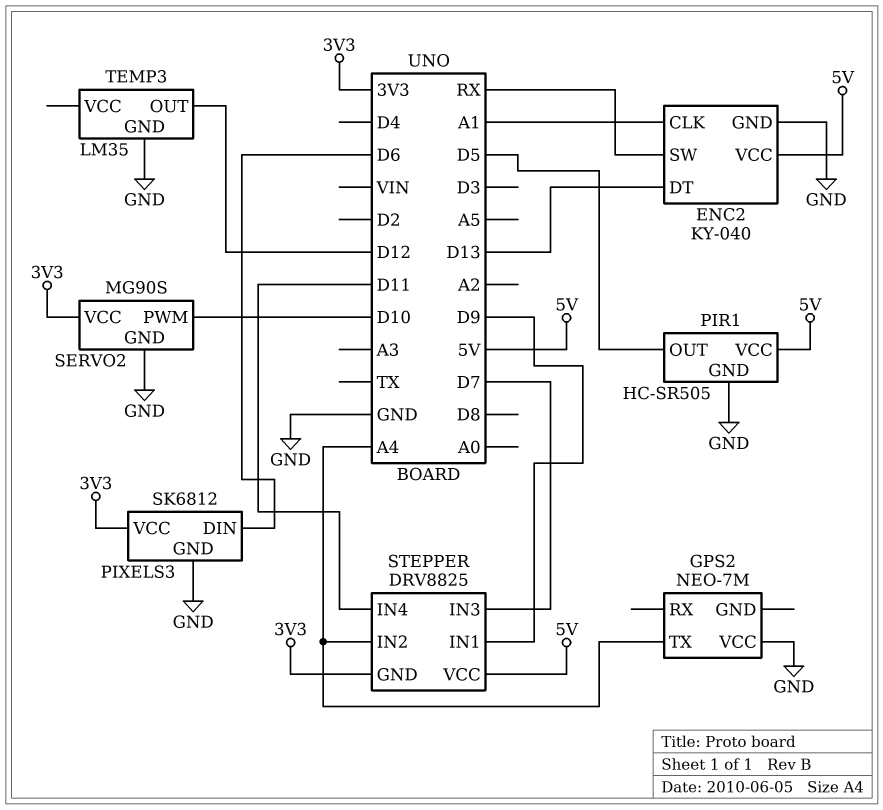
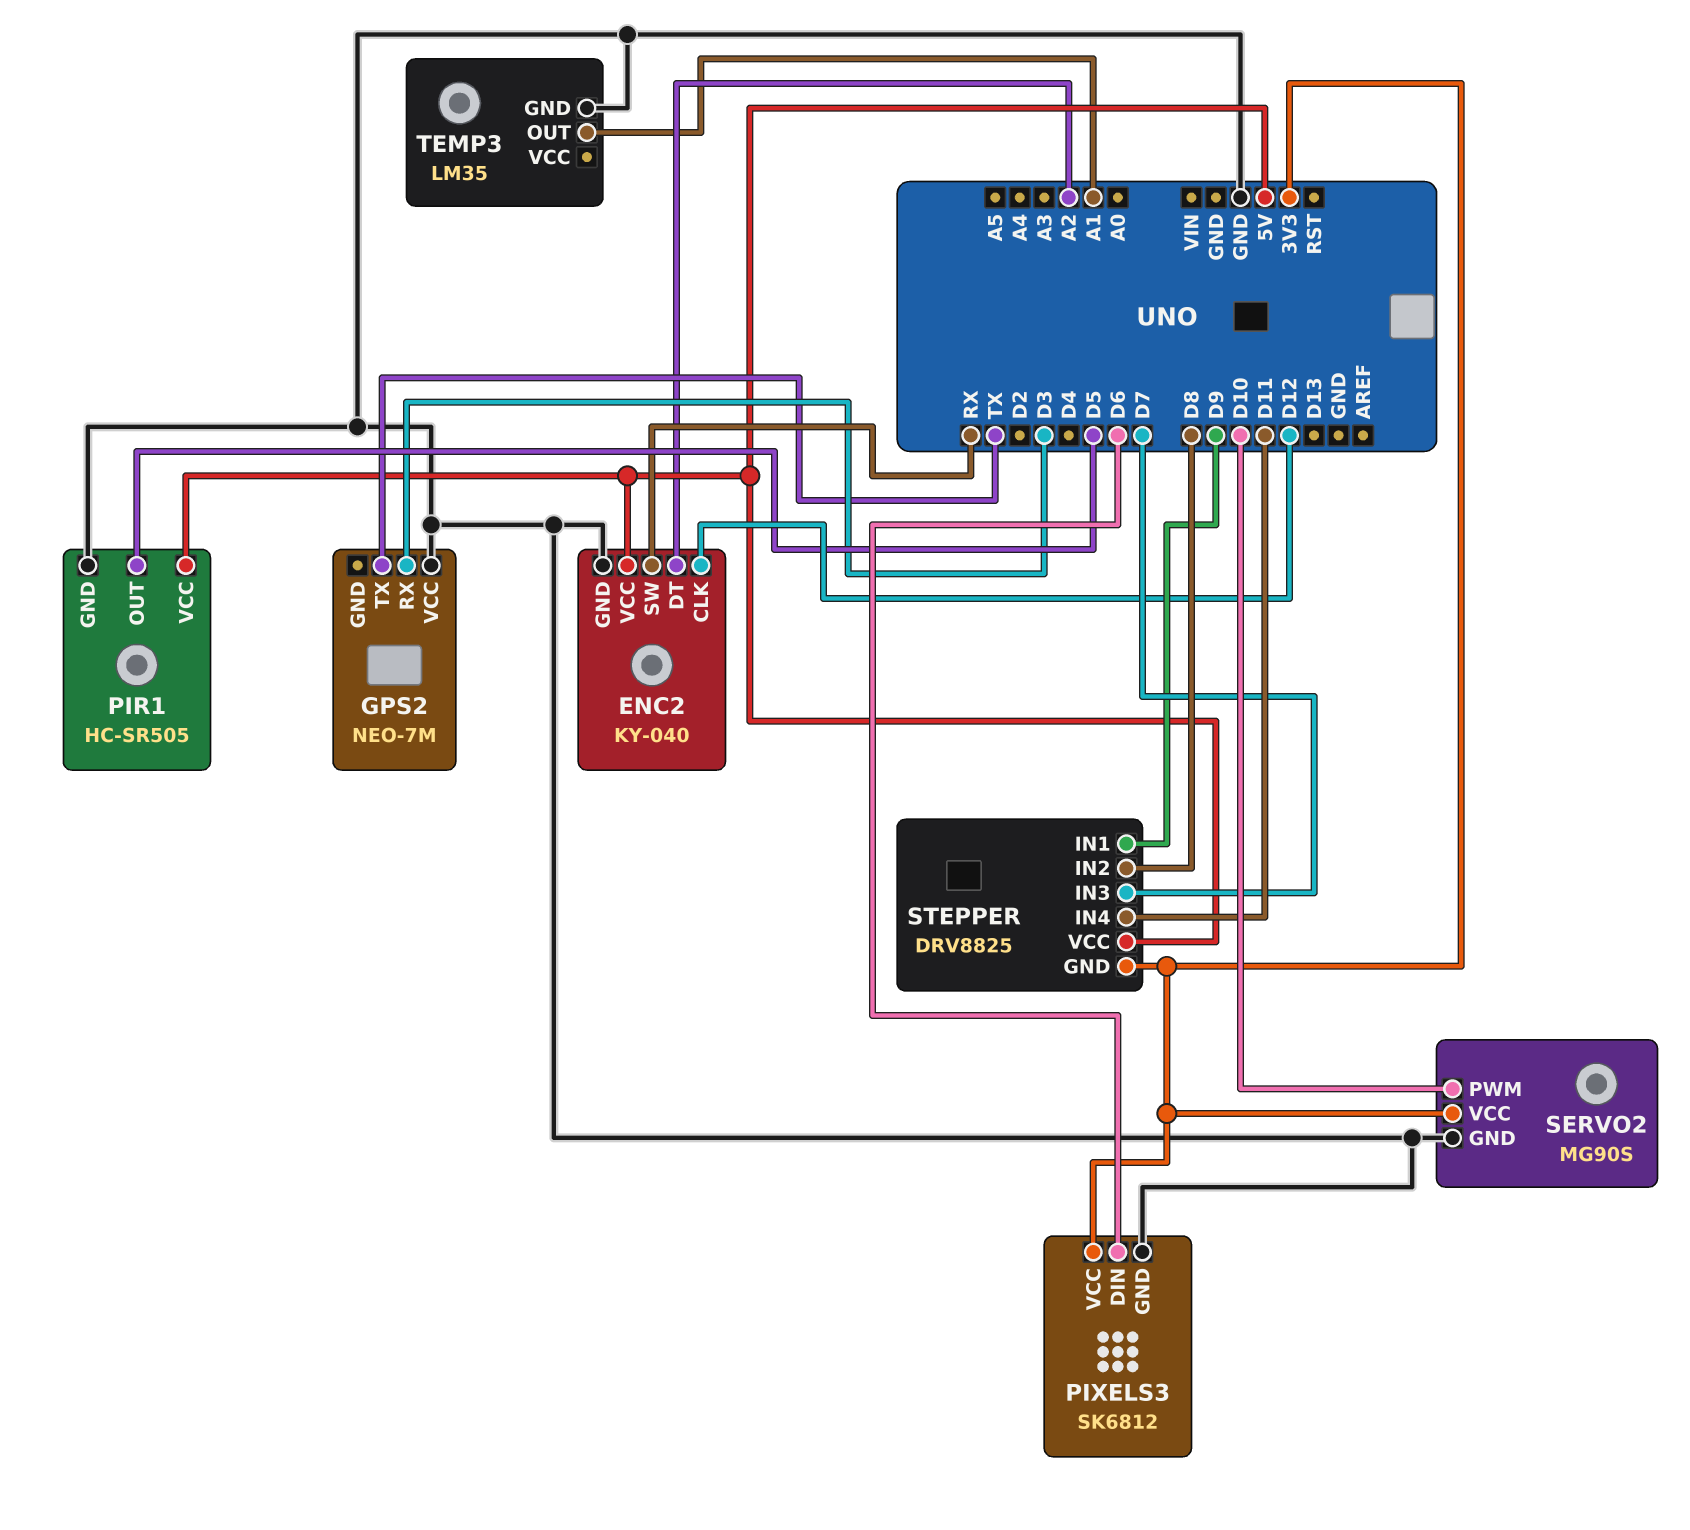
ENC2 pin CLK: A1 -> D12
ENC2 pin DT: D13 -> A2
GPS2 pin RX: none -> D3
GPS2 pin TX: A4 -> TX
STEPPER pin IN2: A4 -> D8
TEMP3 pin OUT: D12 -> A1

